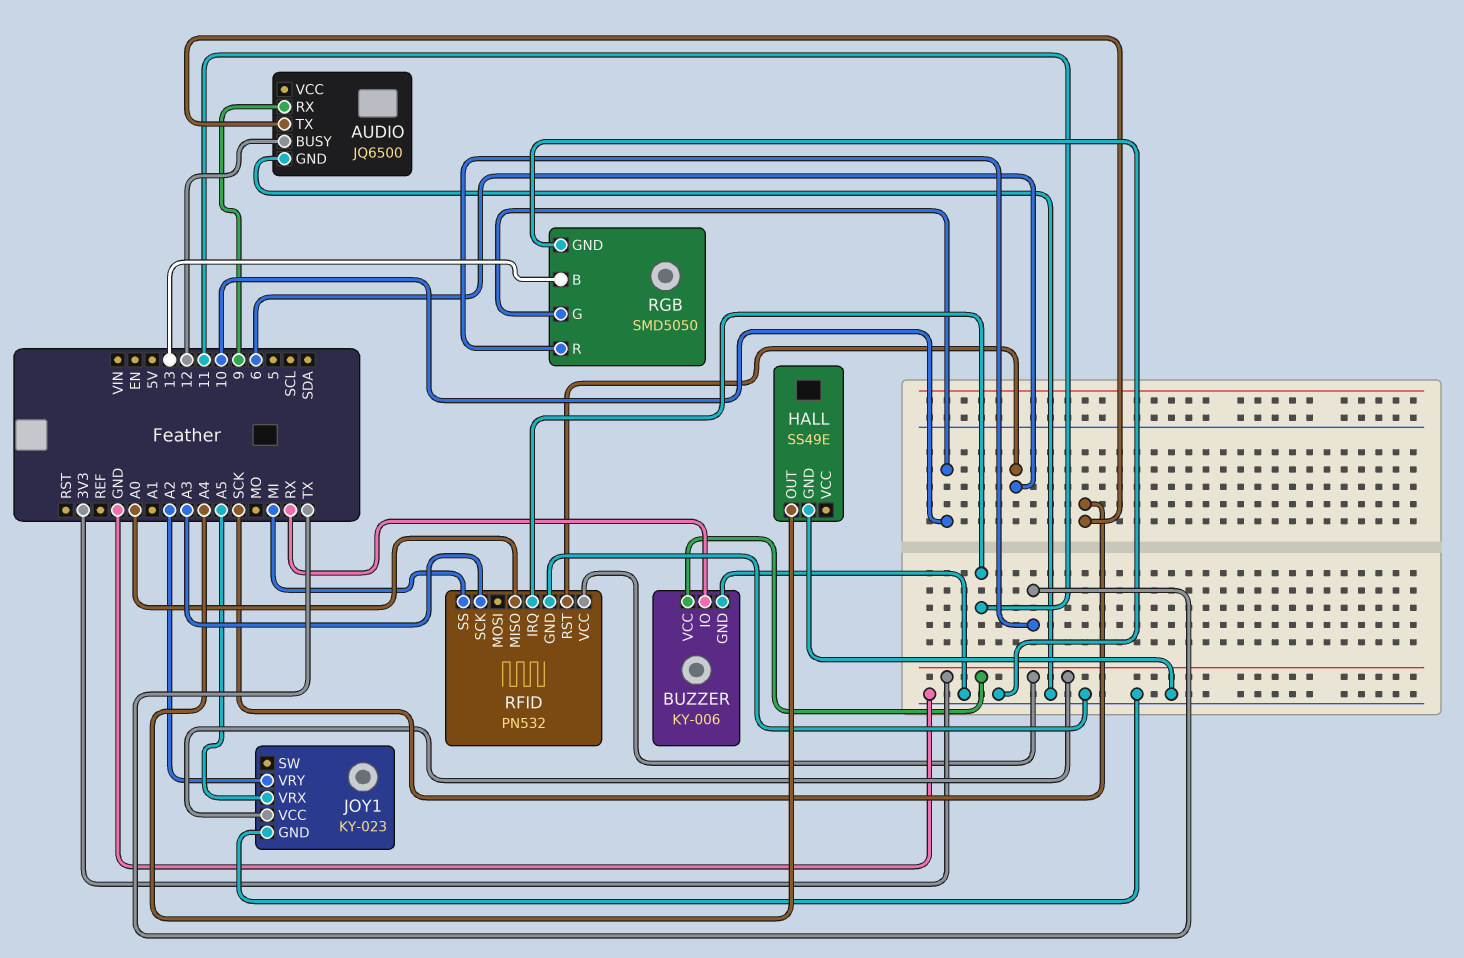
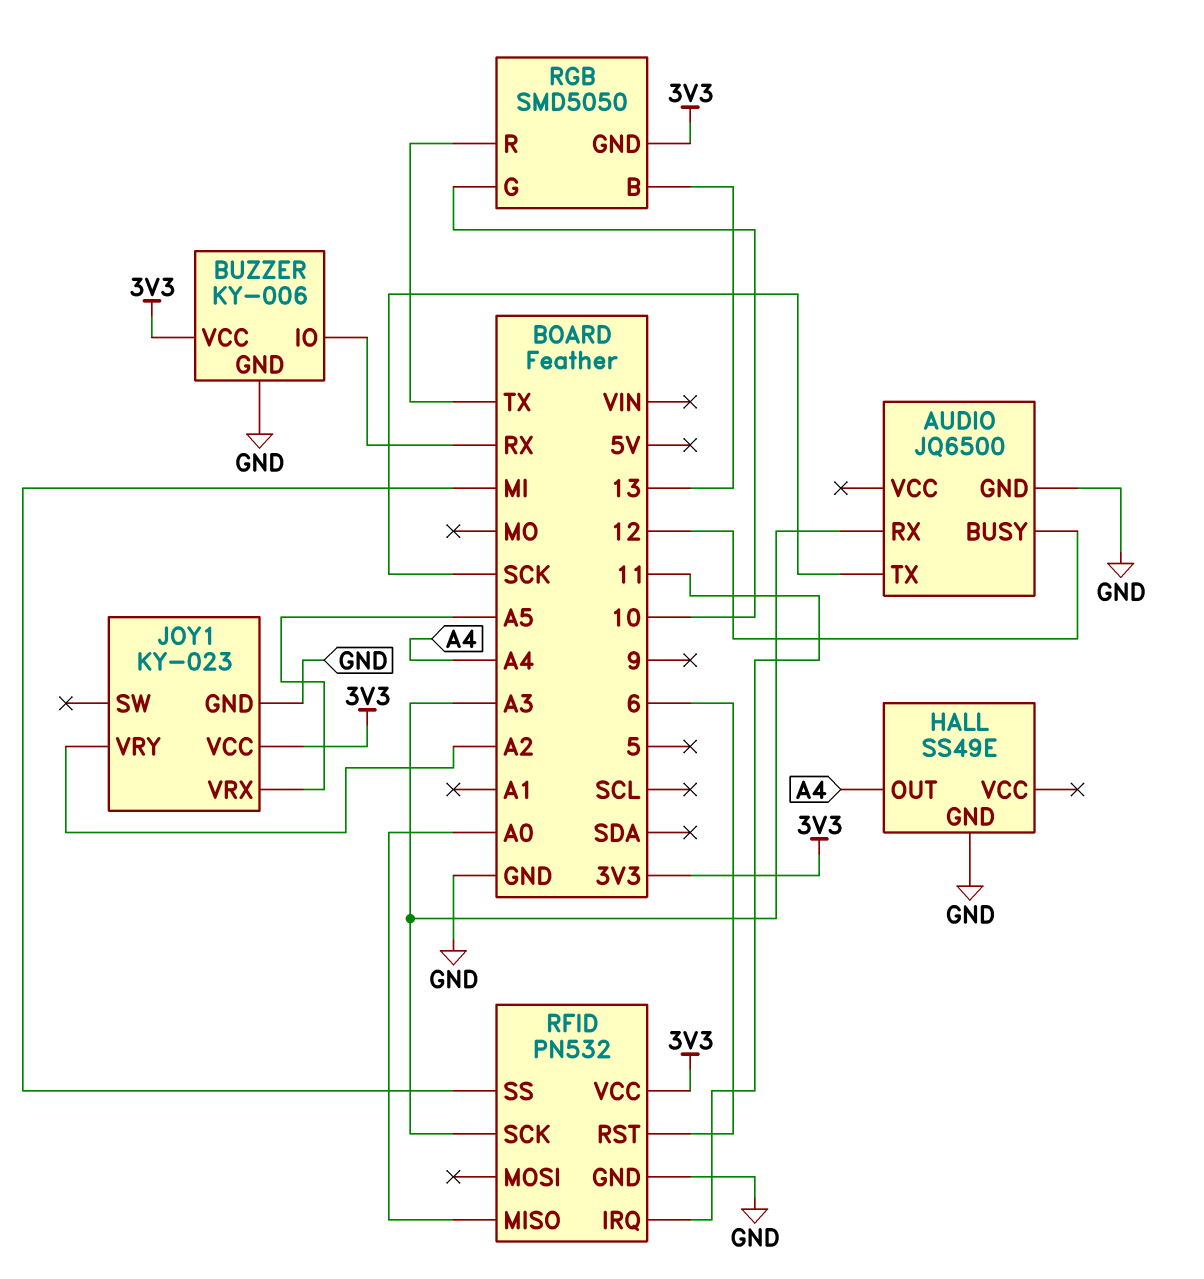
AUDIO pin RX: 9 -> A3
RGB pin GND: GND -> 3V3

